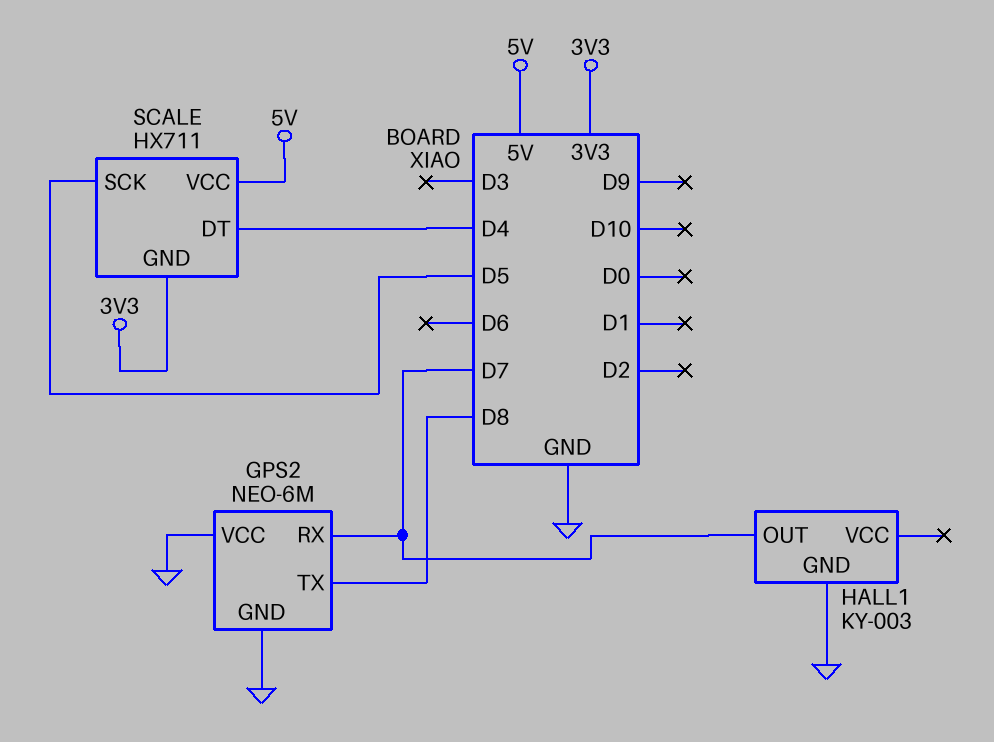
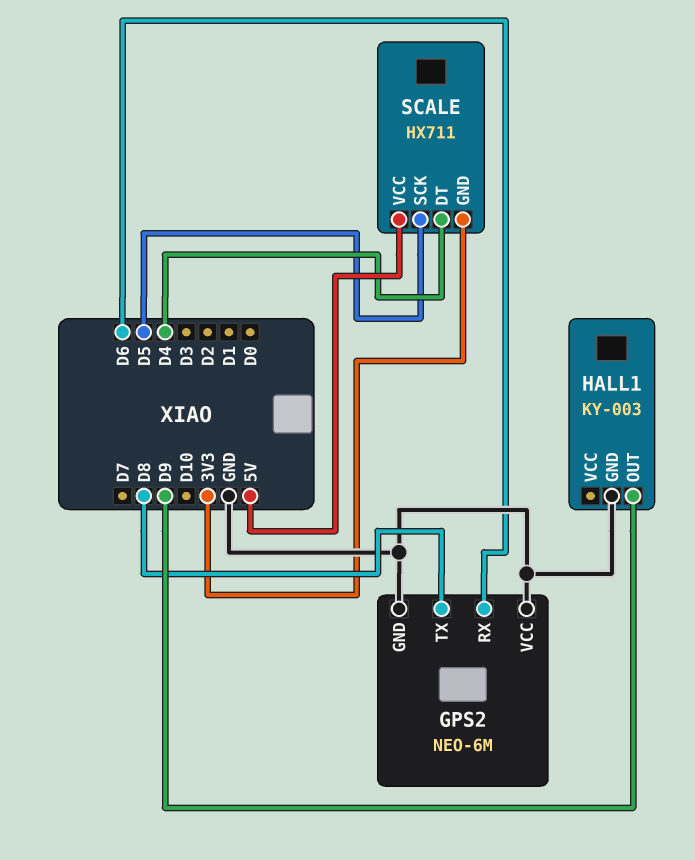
GPS2 pin RX: D7 -> D6
HALL1 pin OUT: D7 -> D9

